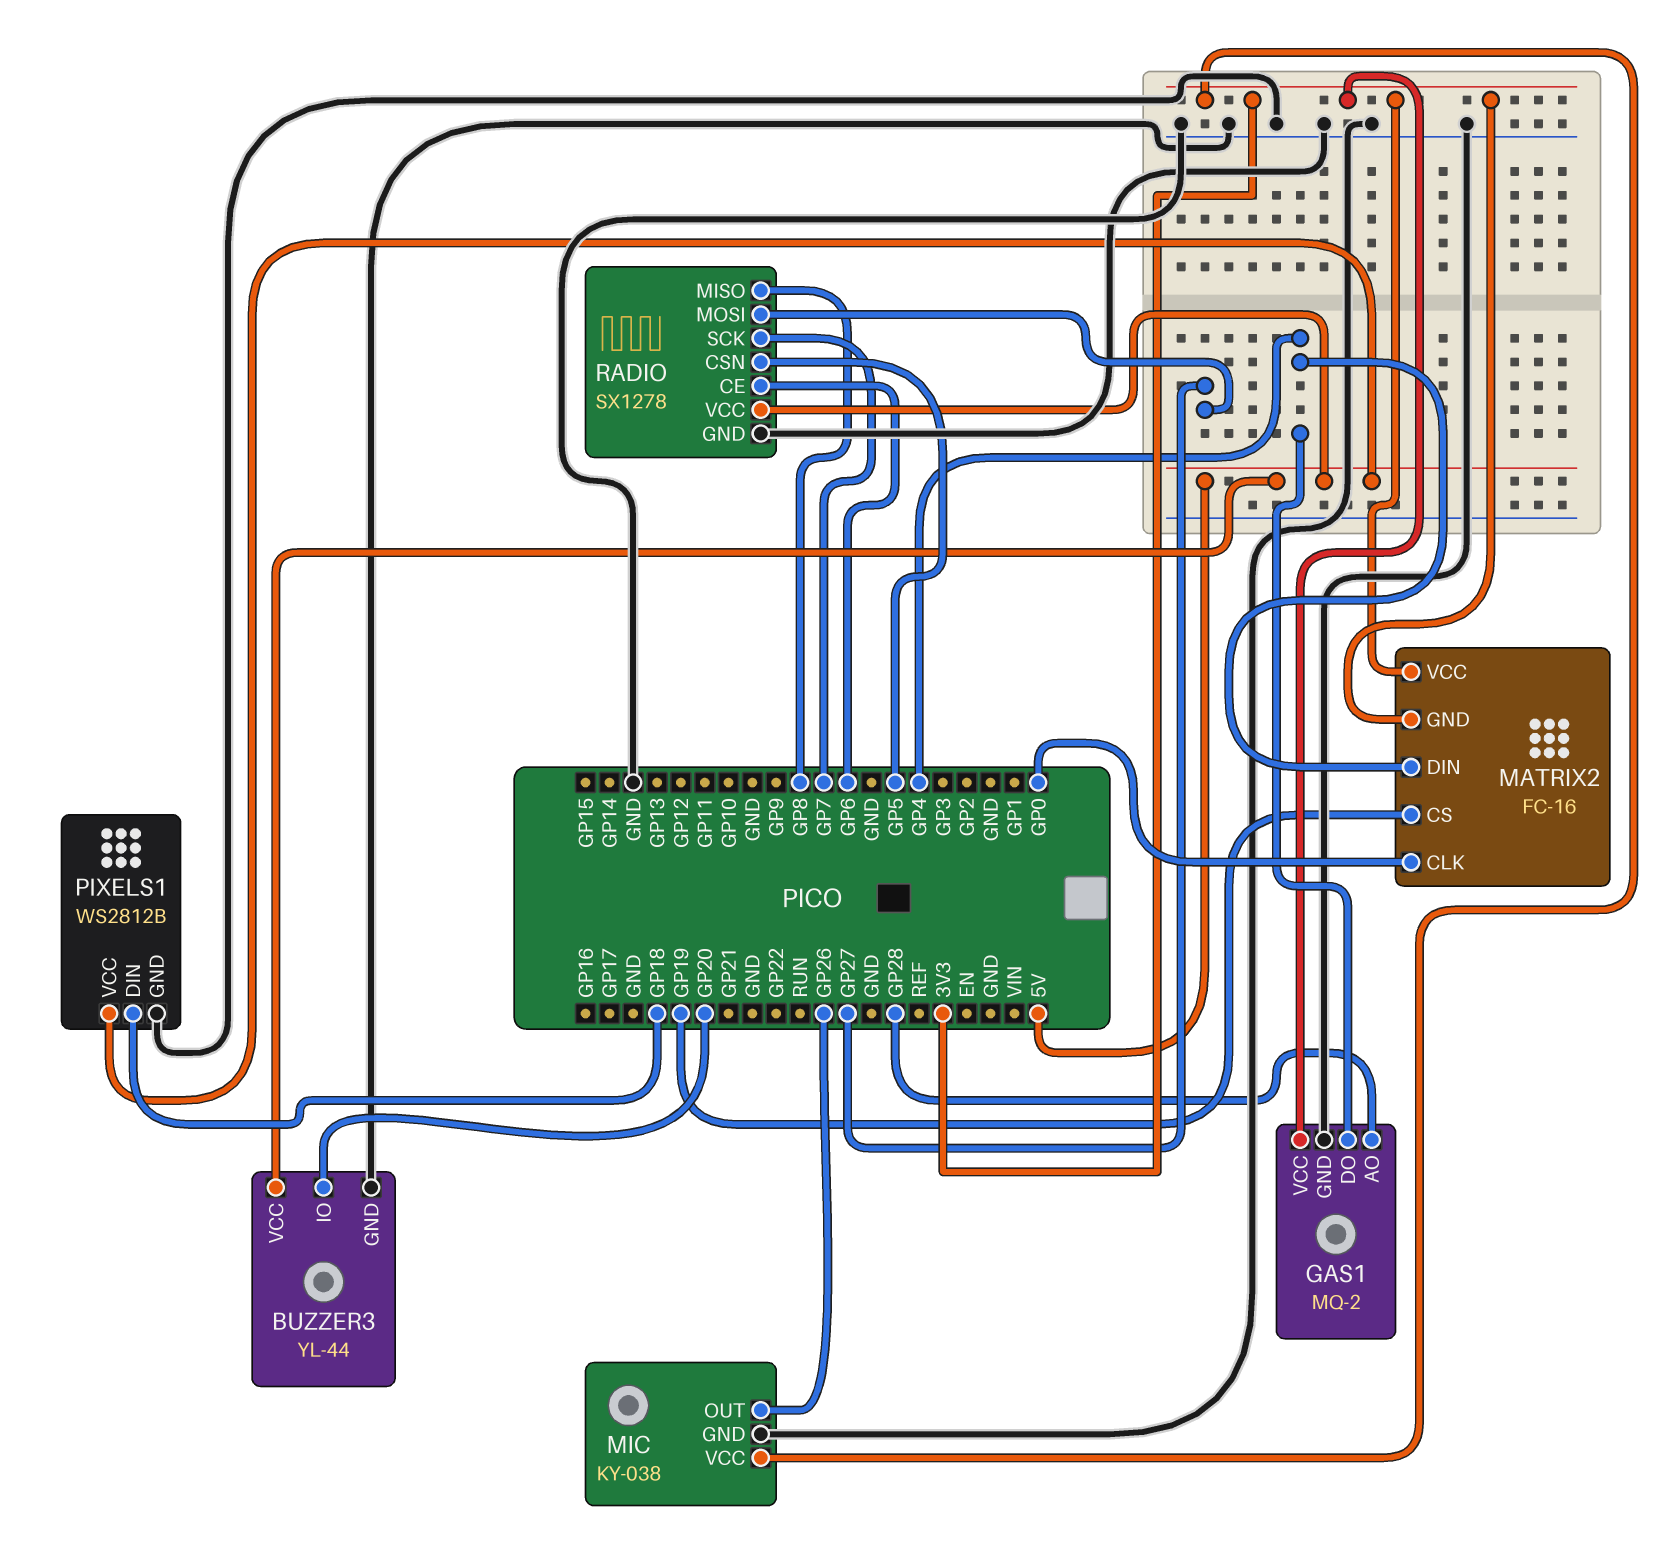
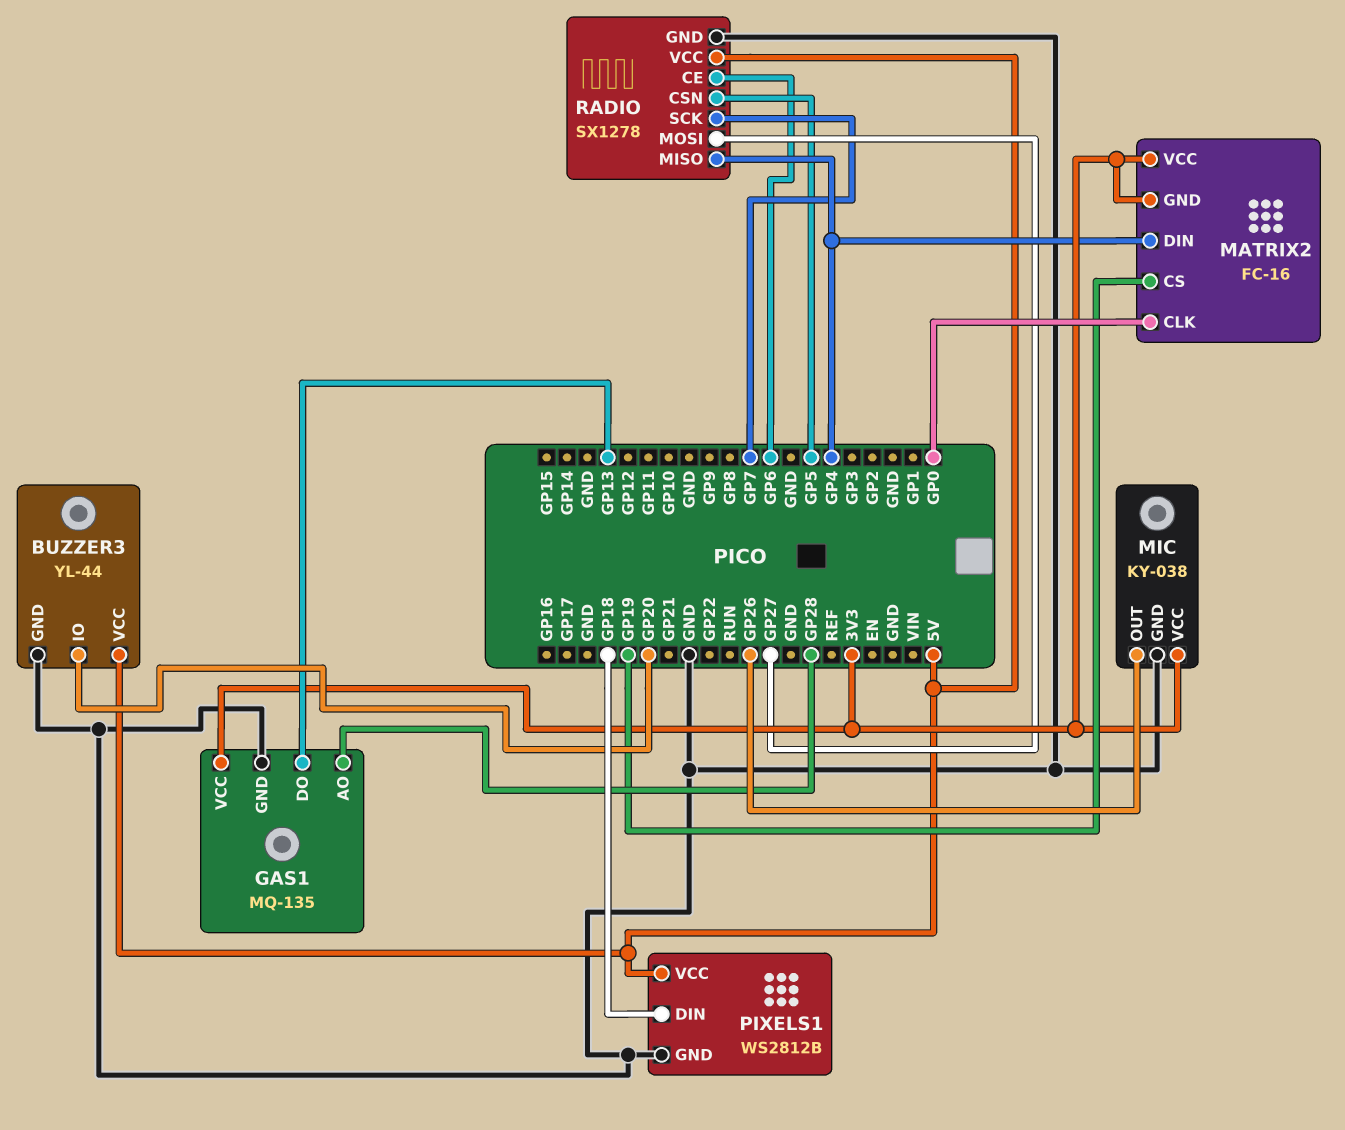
GAS1: MQ-2 -> MQ-135
GAS1 pin DO: GP4 -> GP13
RADIO pin MISO: GP8 -> GP4

